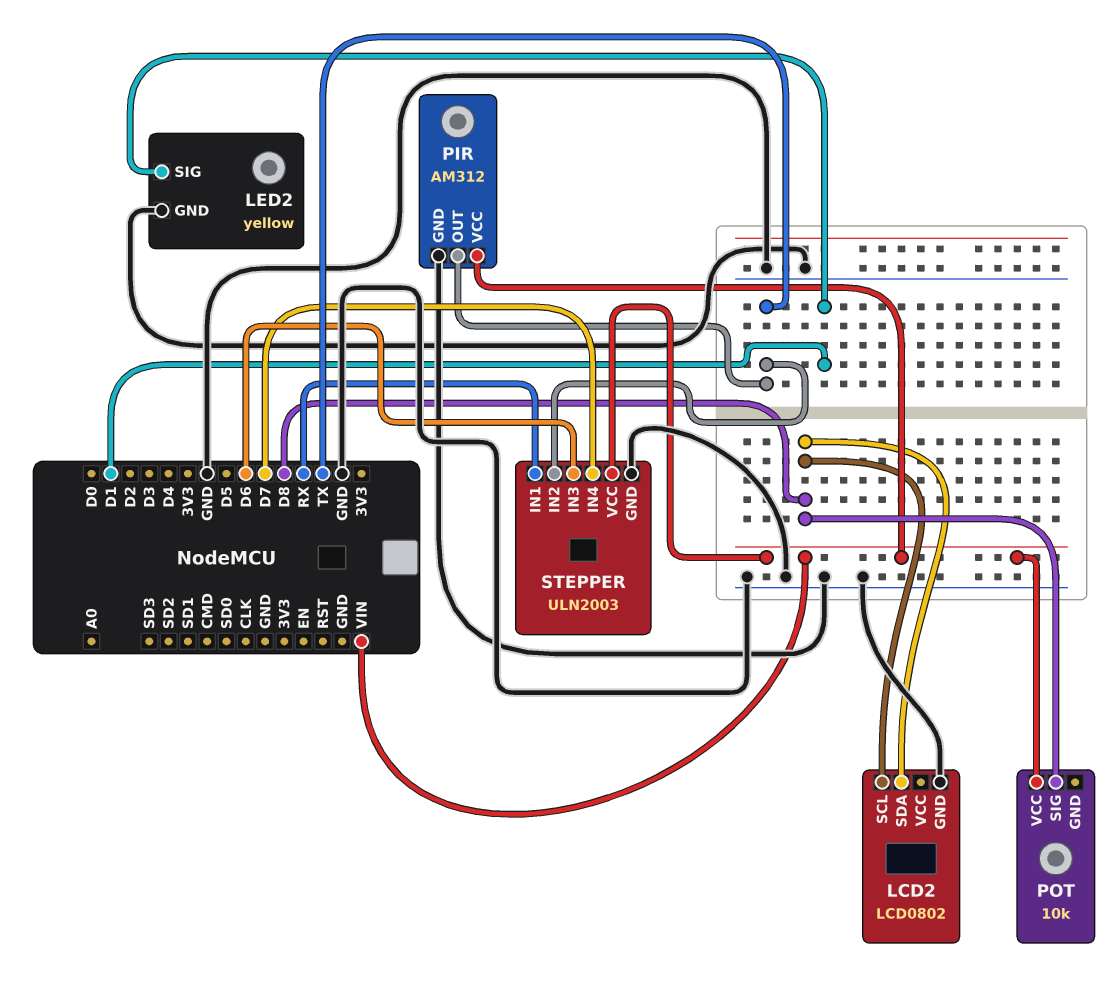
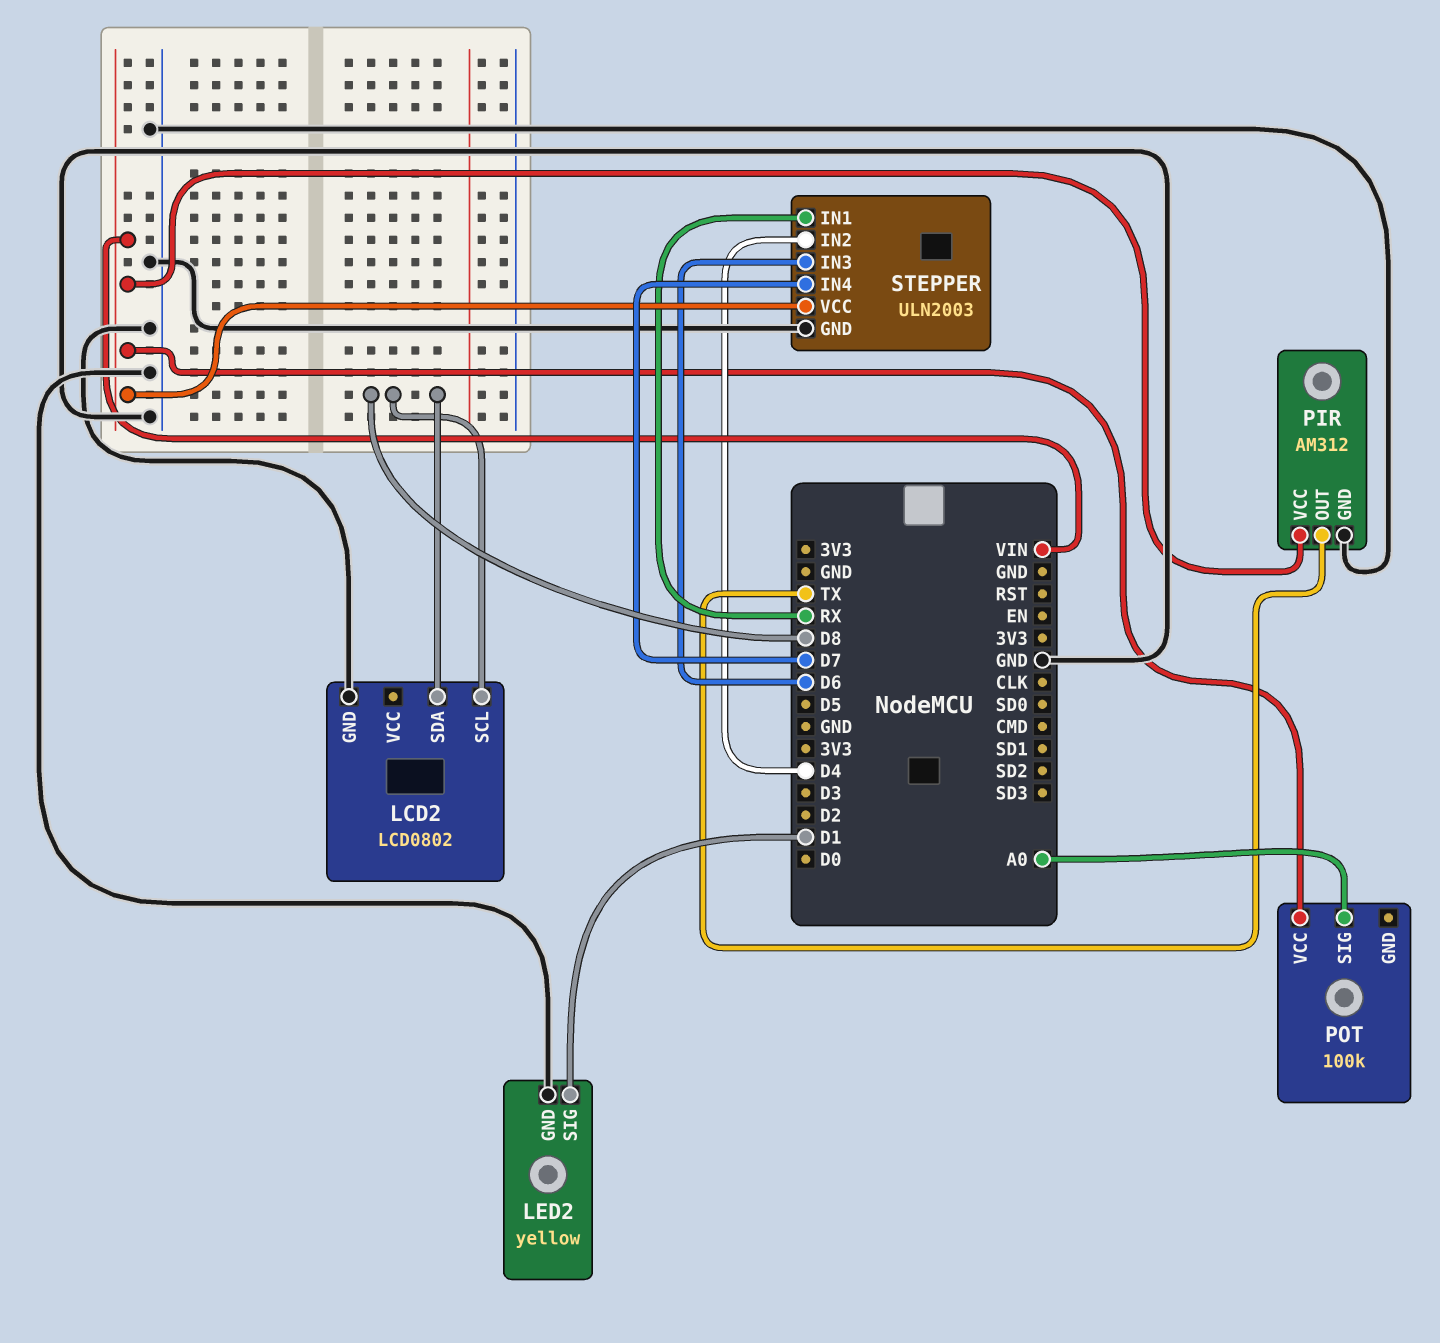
POT: 10k -> 100k
POT pin SIG: D8 -> A0
STEPPER pin IN2: TX -> D4

